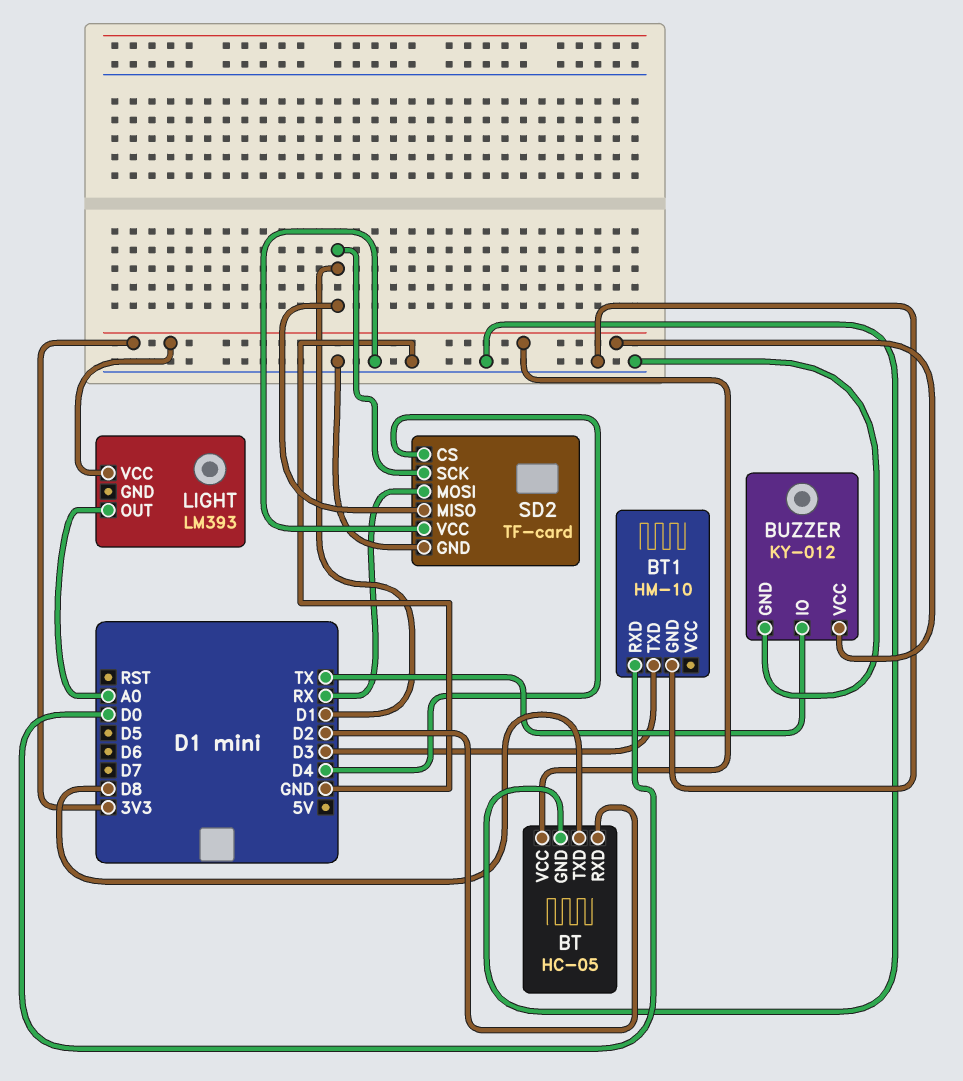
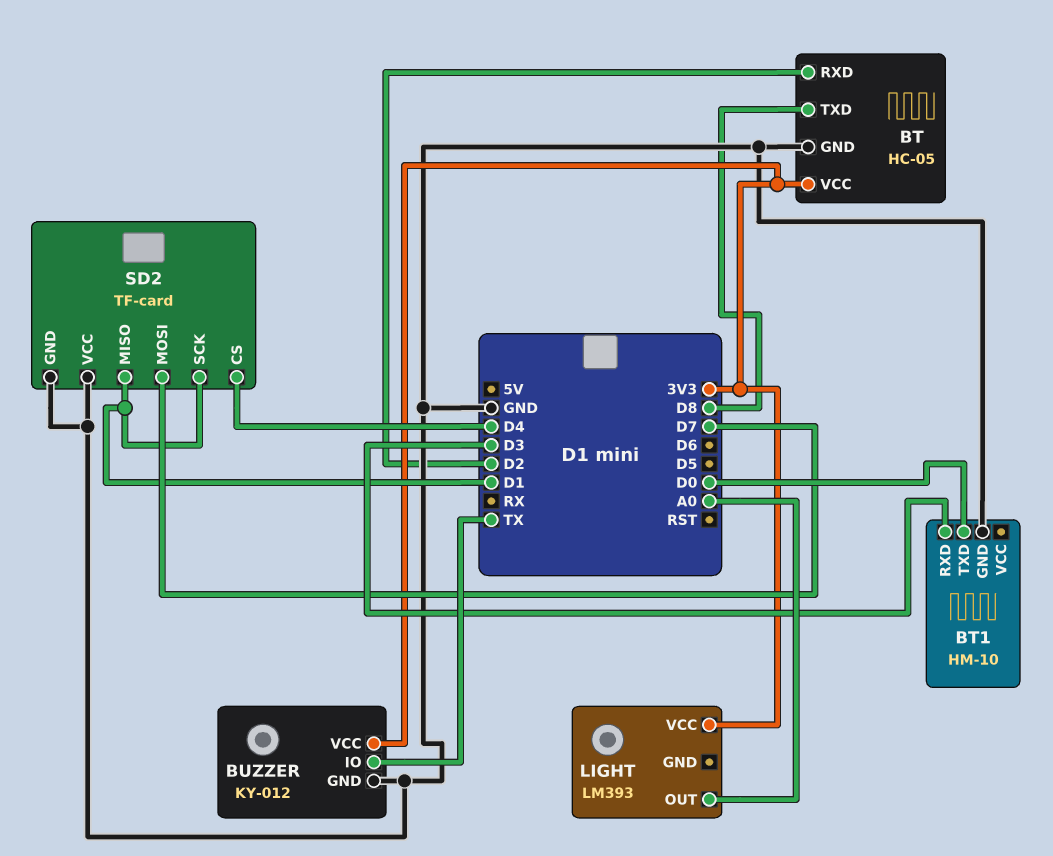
BT1 pin RXD: D0 -> D3
BT1 pin TXD: D3 -> D0
SD2 pin MOSI: RX -> D7

